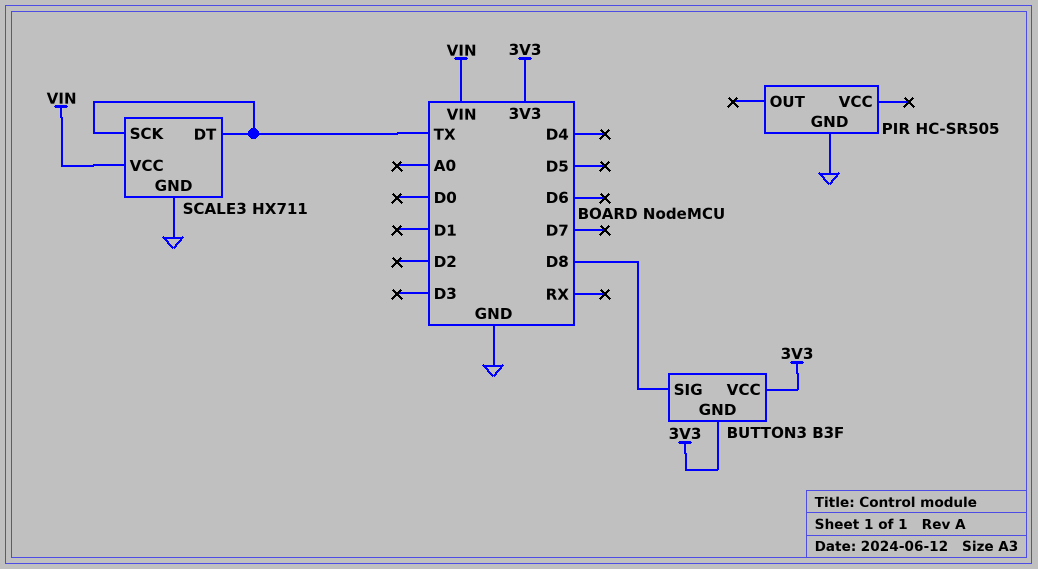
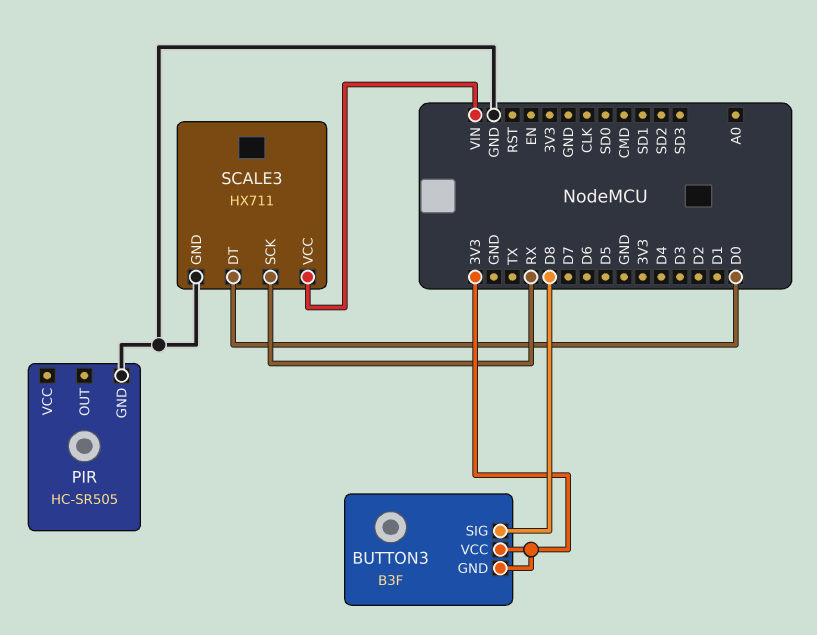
SCALE3 pin DT: TX -> D0
SCALE3 pin SCK: TX -> RX

